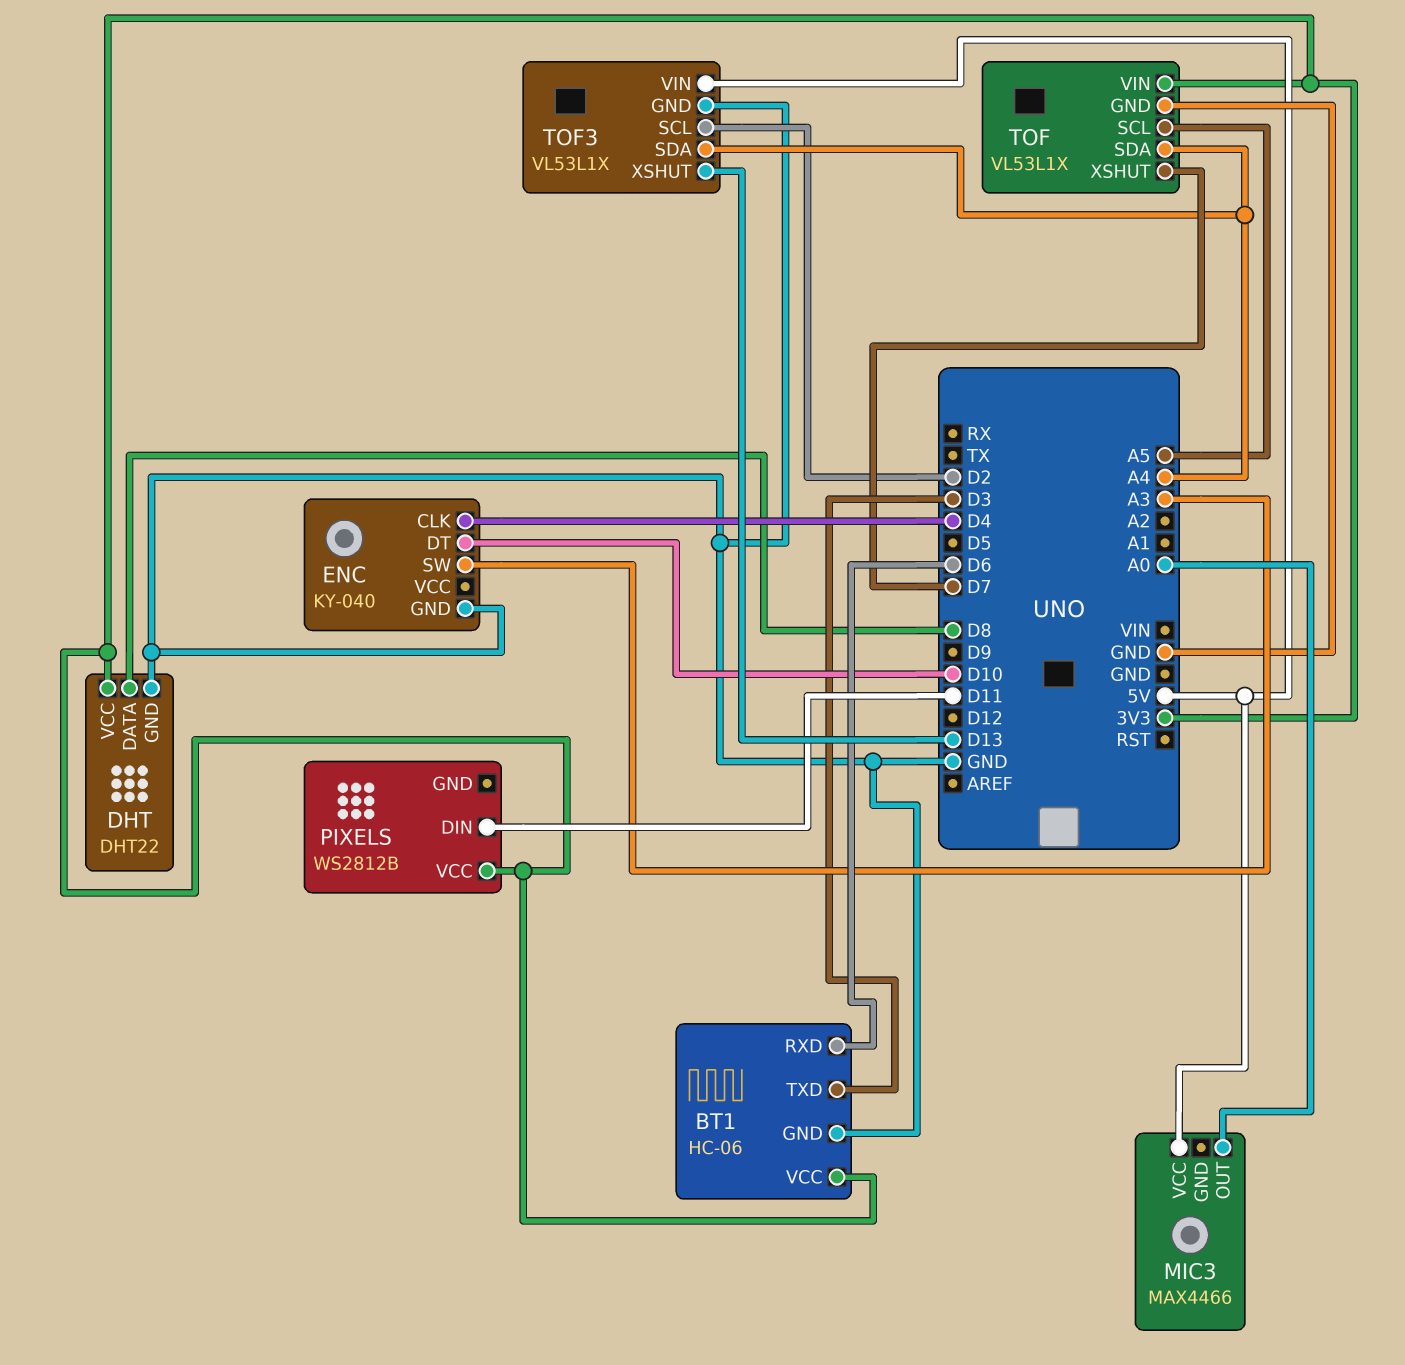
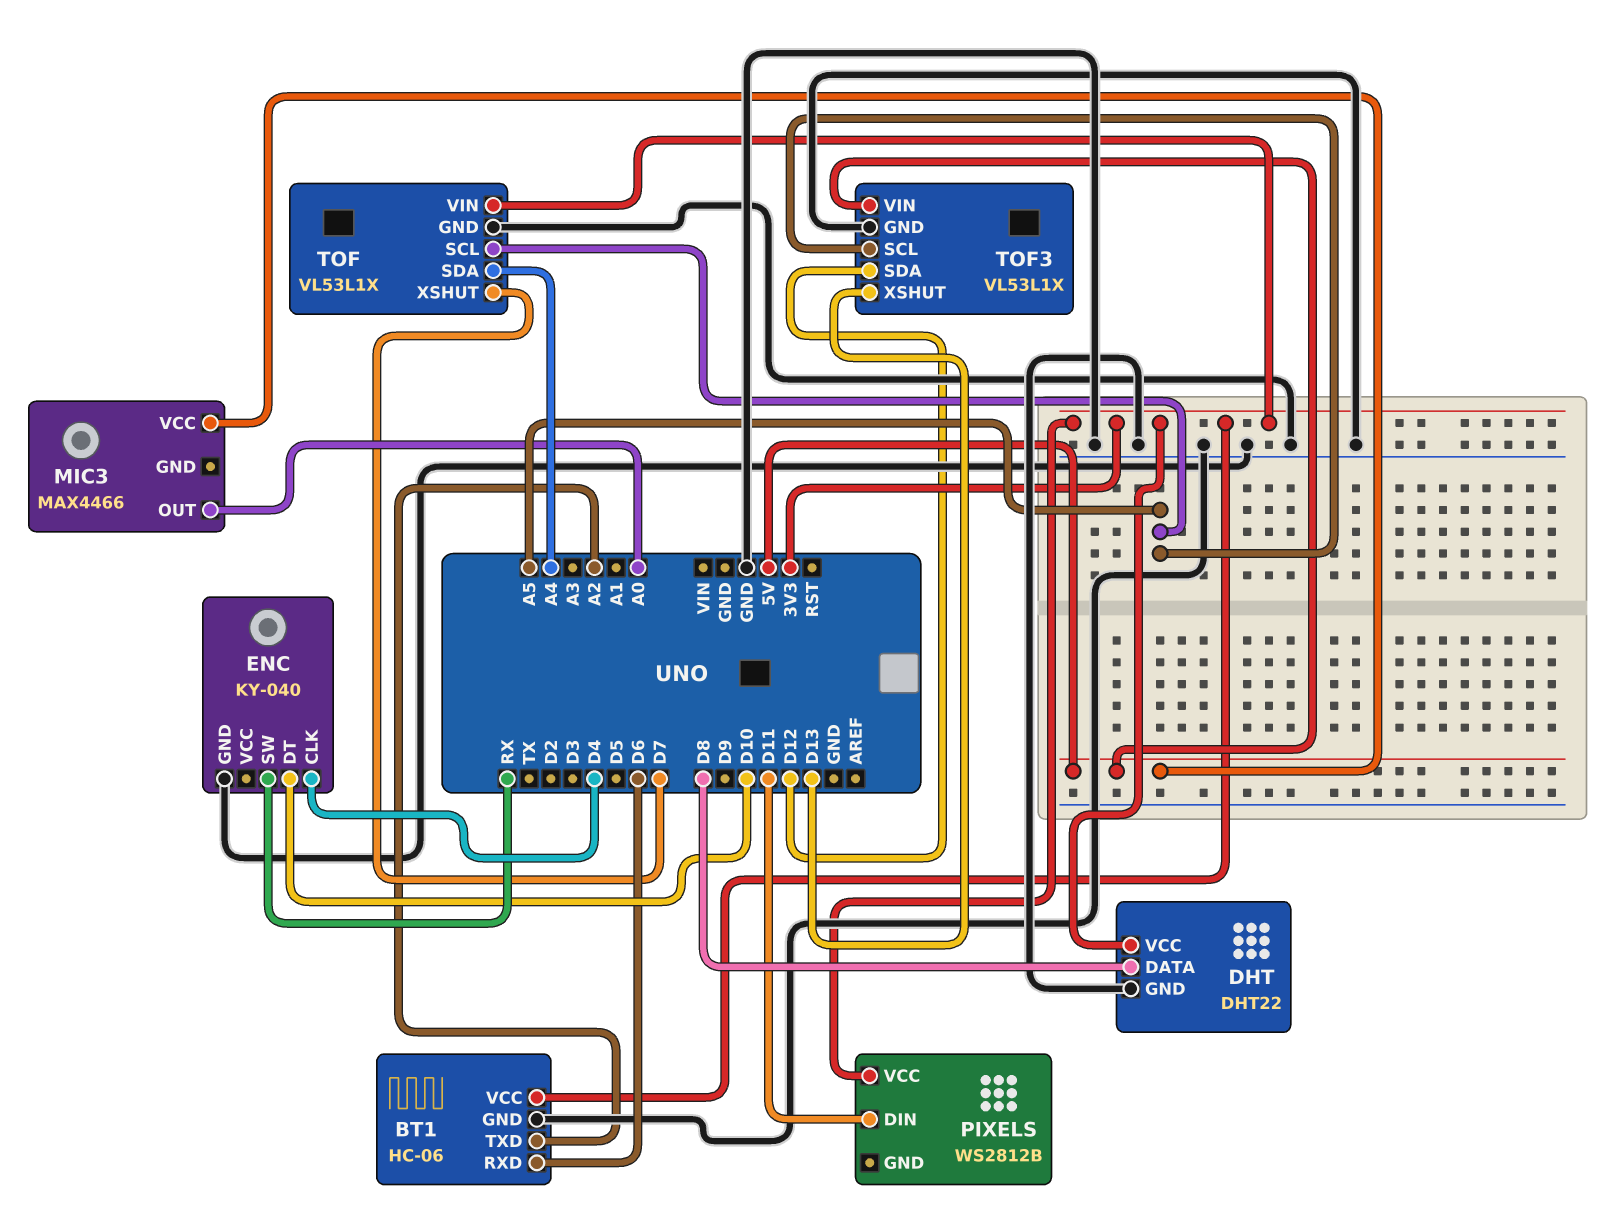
BT1 pin TXD: D3 -> A2
ENC pin SW: A3 -> RX
TOF3 pin SCL: D2 -> A5
TOF3 pin SDA: A4 -> D12

